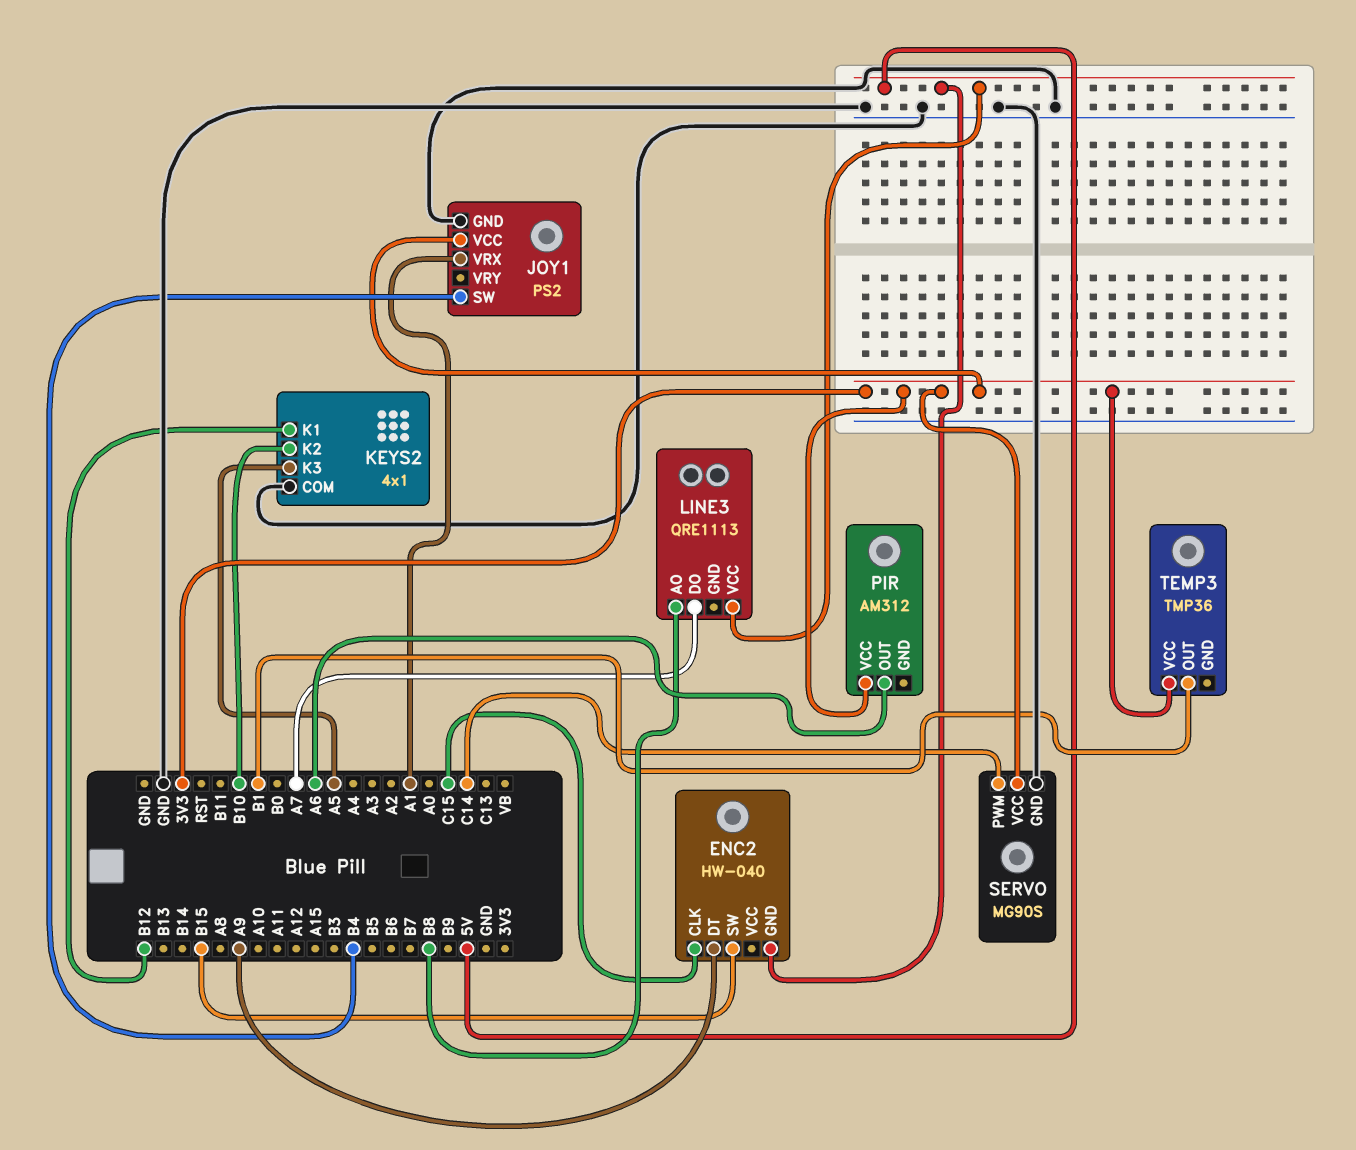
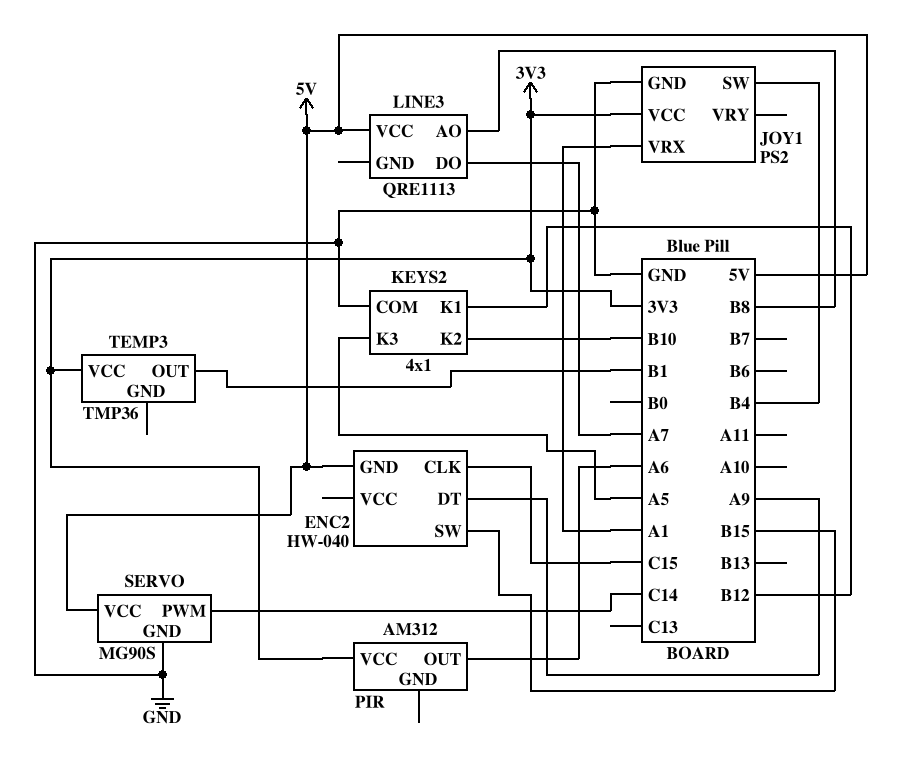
SERVO pin VCC: 3V3 -> 5V

